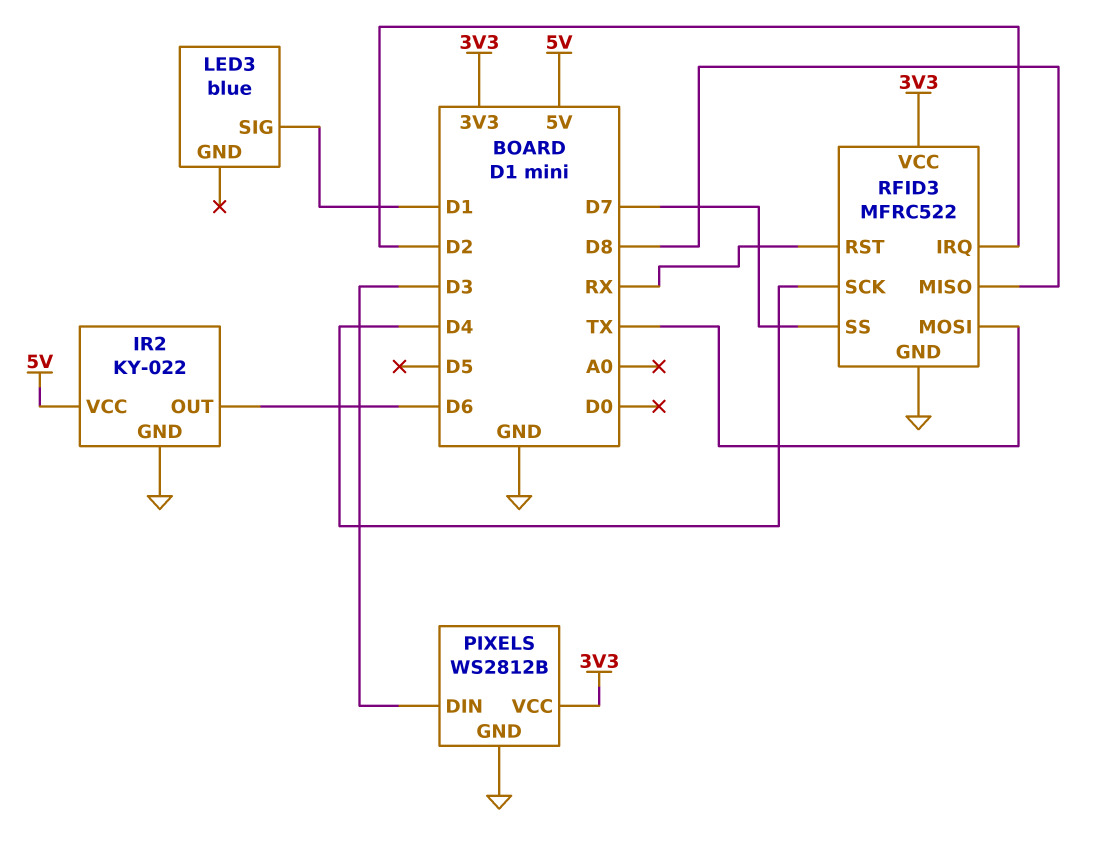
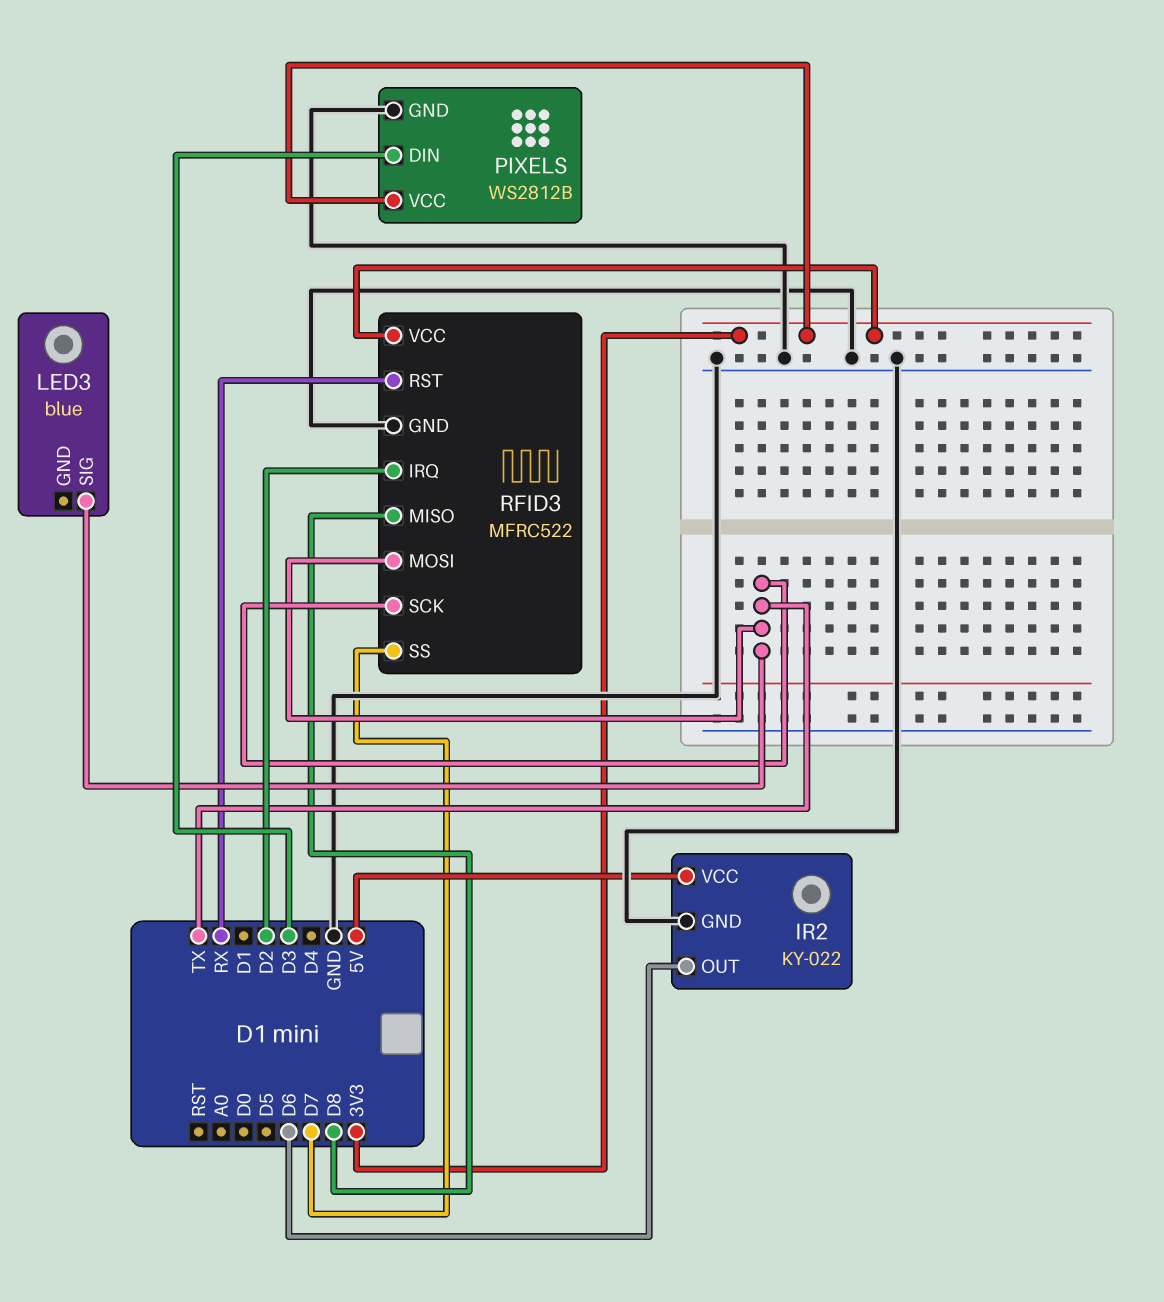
LED3 pin SIG: D1 -> TX
RFID3 pin SCK: D4 -> TX

